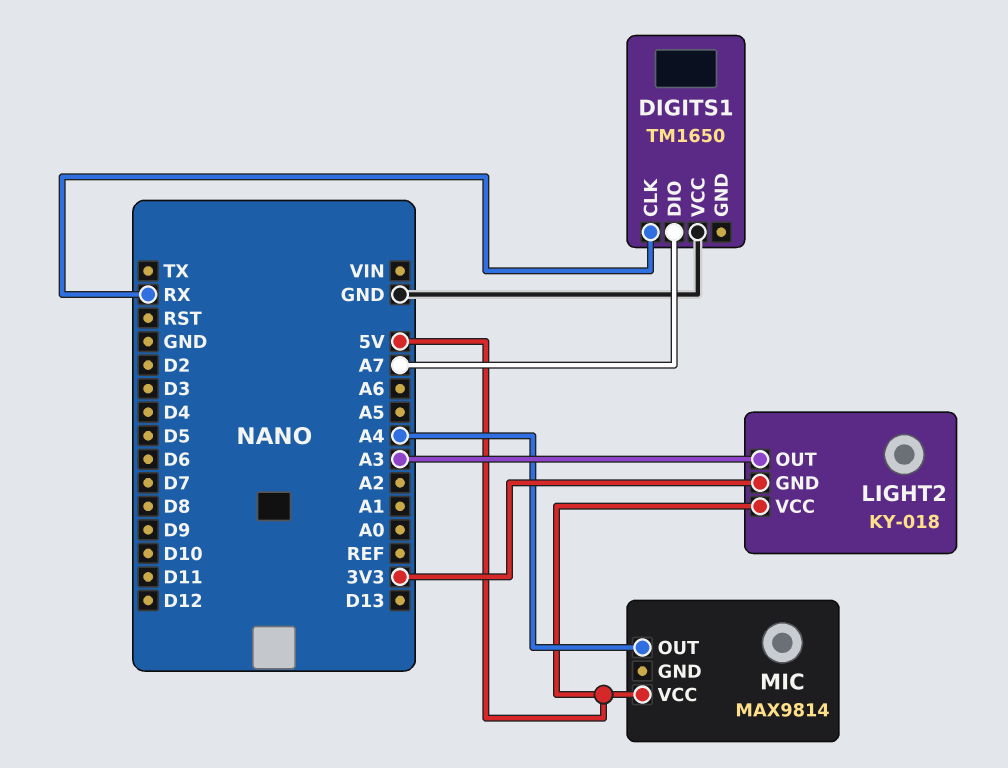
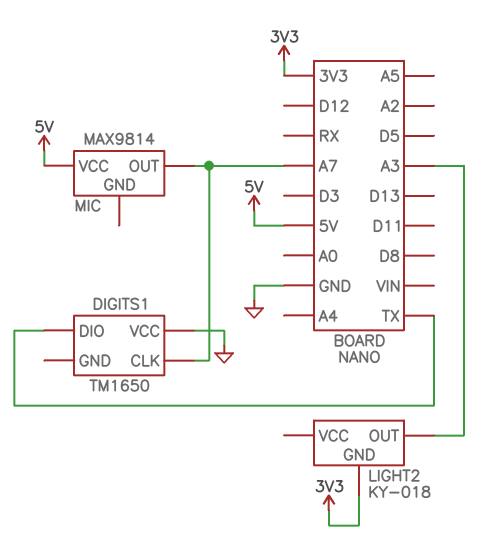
DIGITS1 pin CLK: RX -> A7
DIGITS1 pin DIO: A7 -> TX
LIGHT2 pin VCC: 5V -> none
MIC pin OUT: A4 -> A7

